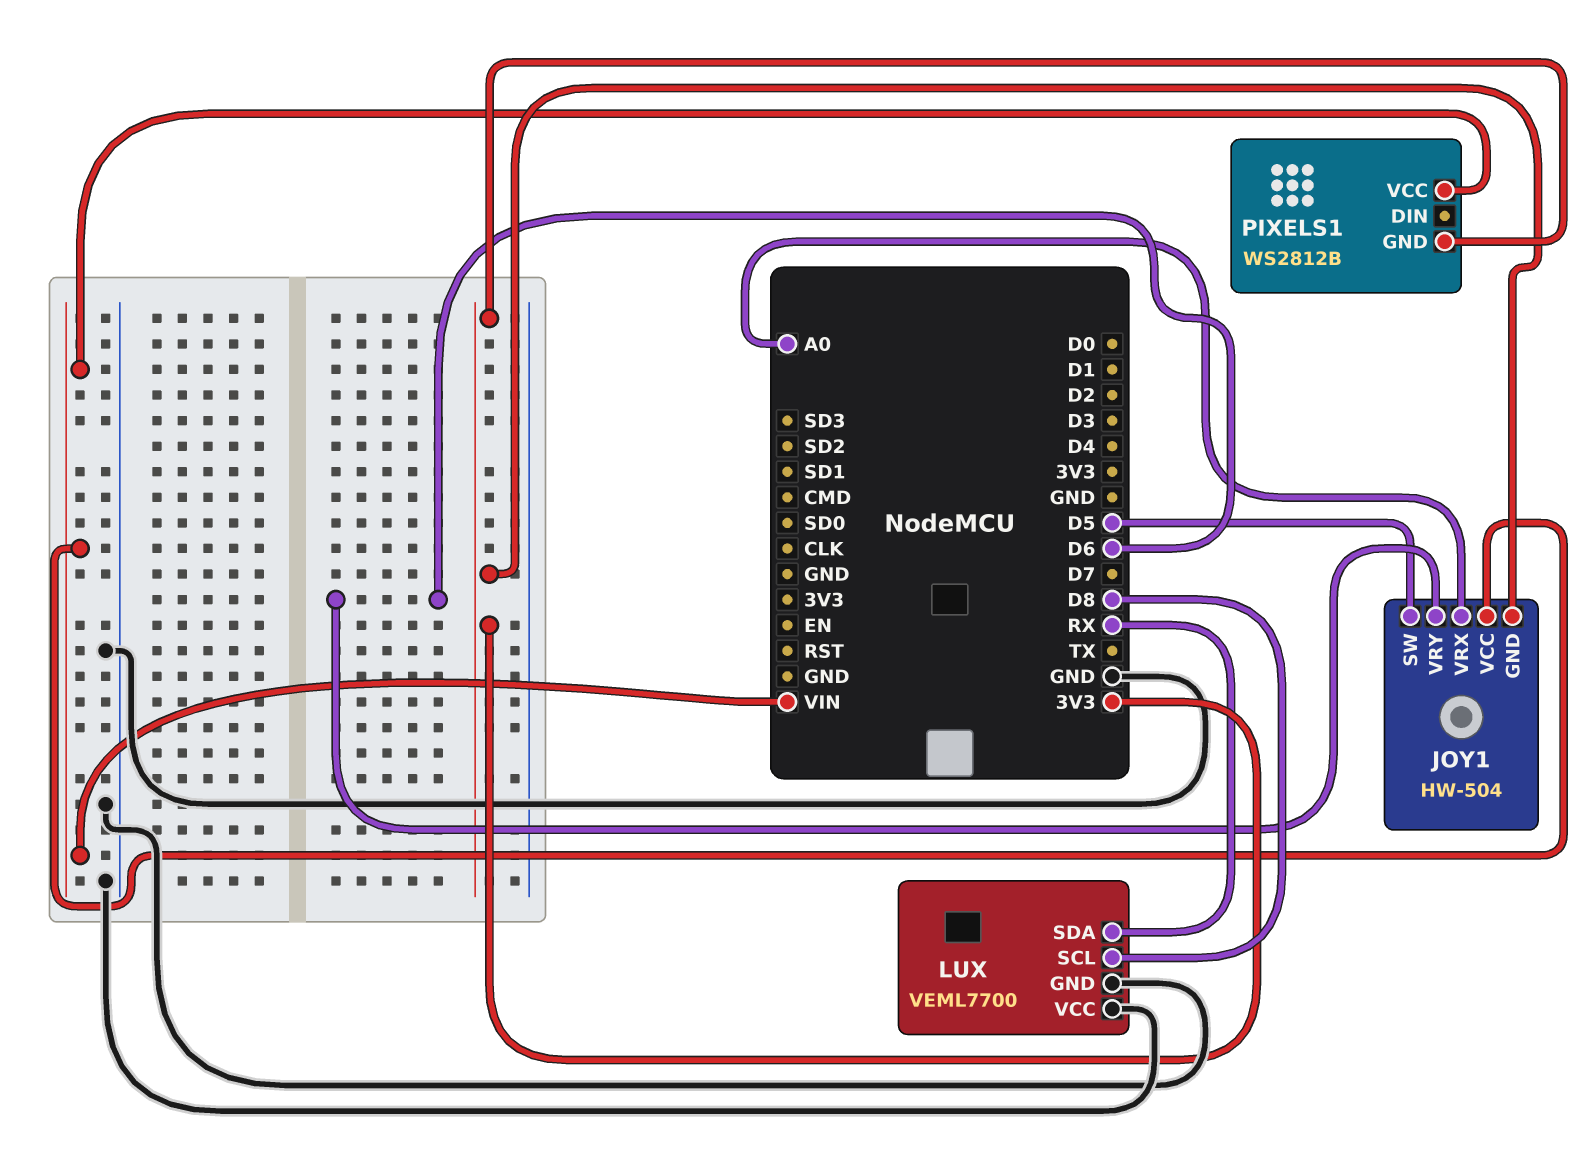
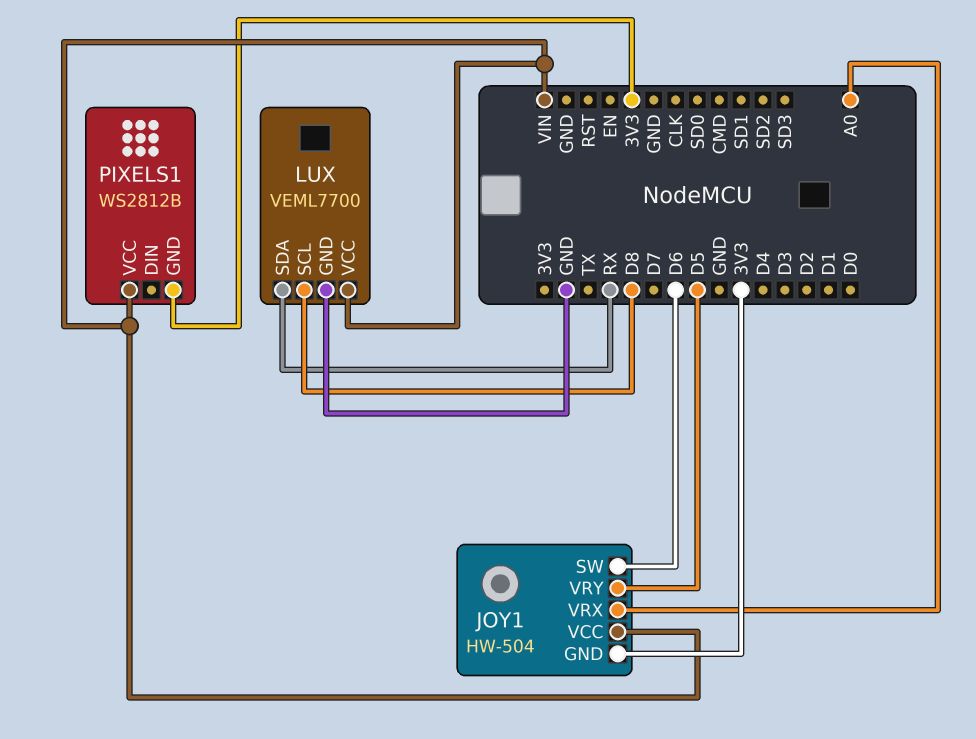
JOY1 pin SW: D5 -> D6
JOY1 pin VRY: D6 -> D5
LUX pin VCC: GND -> VIN

